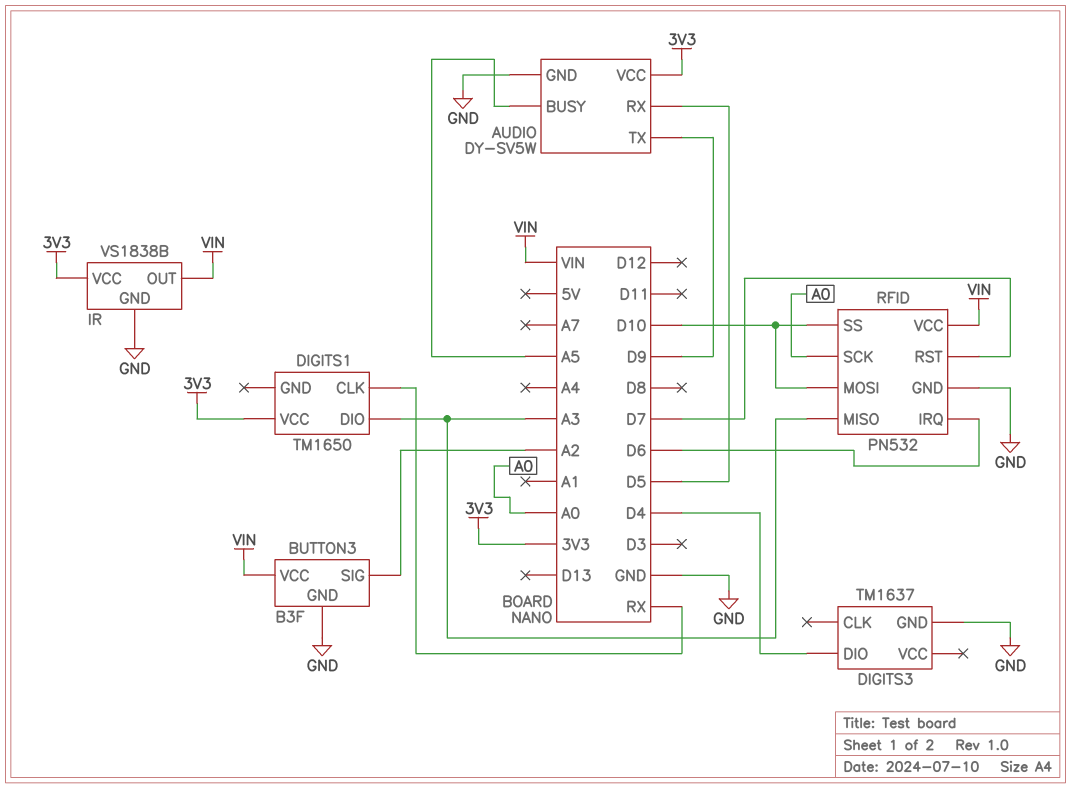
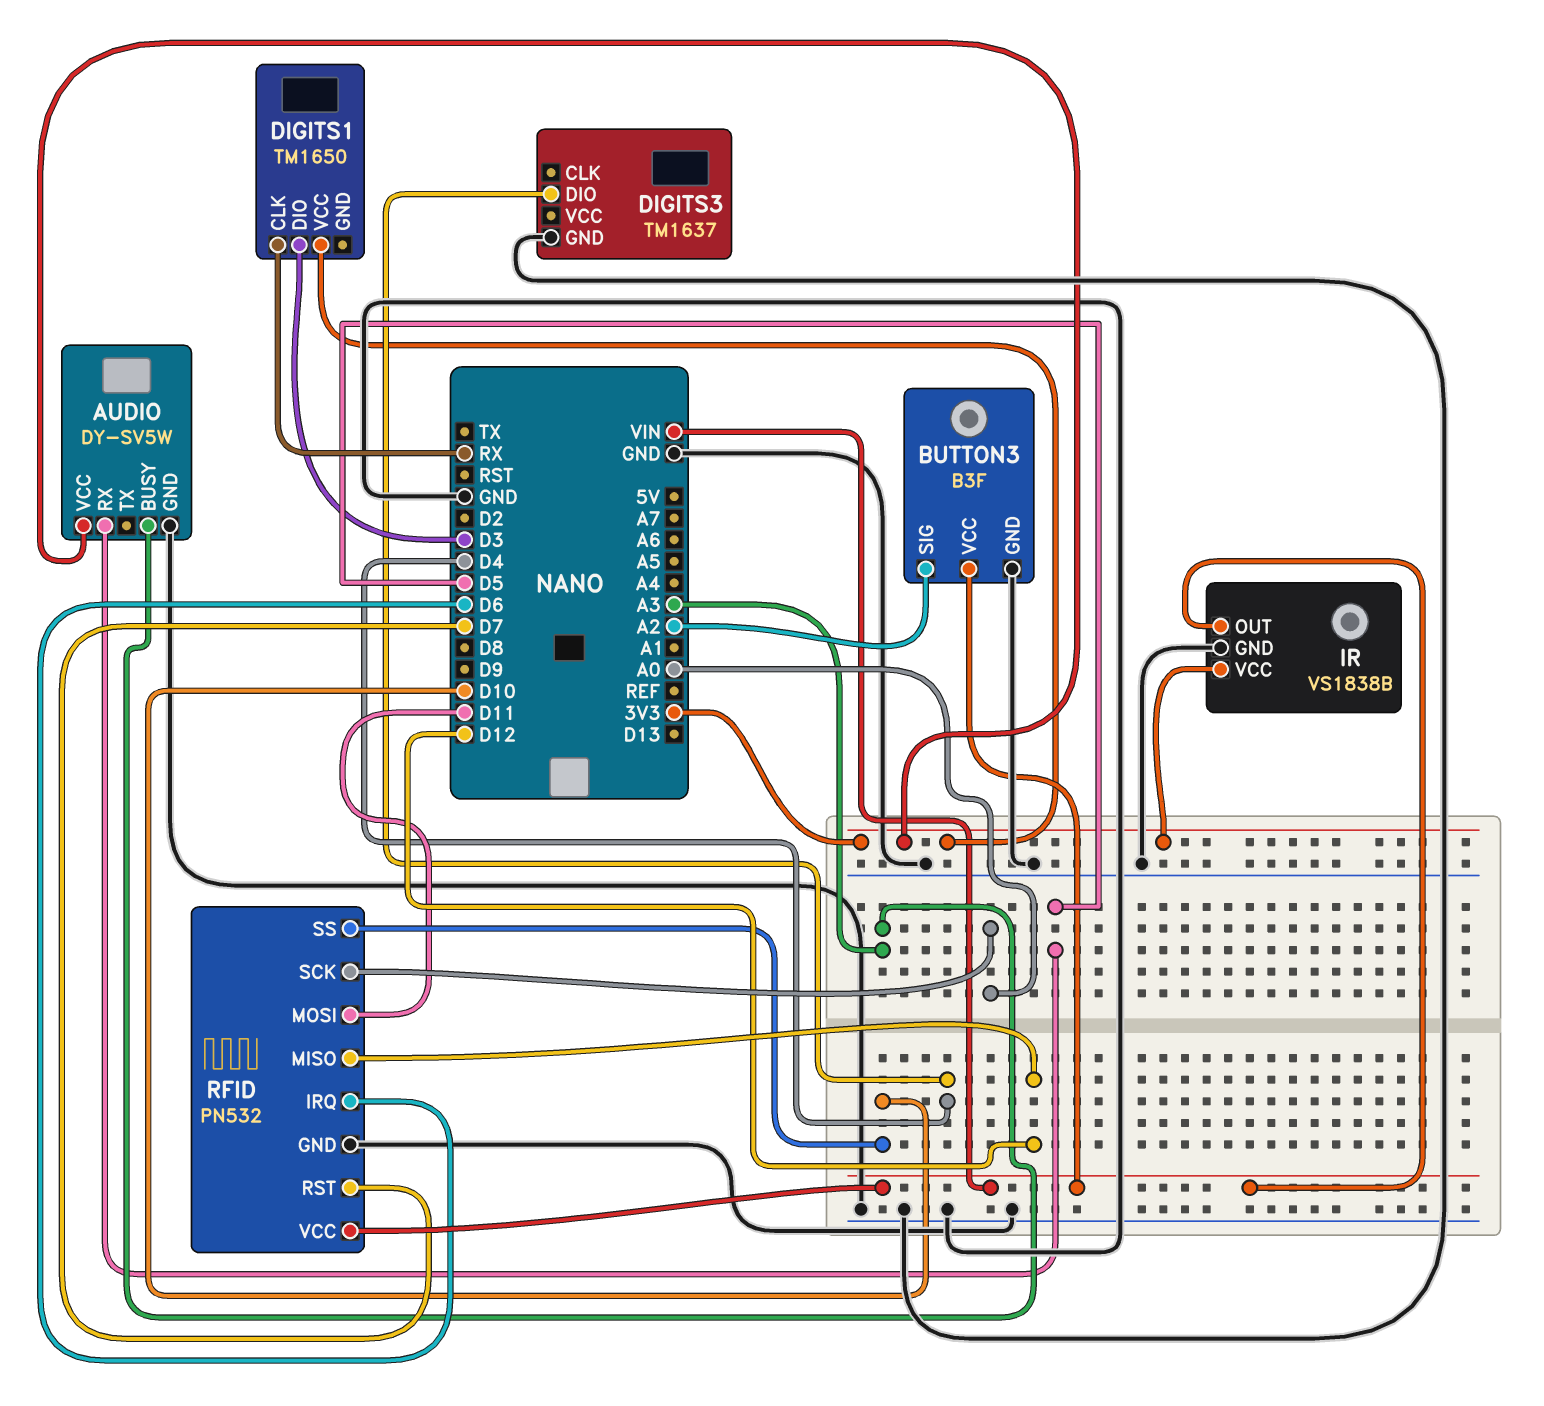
AUDIO pin BUSY: A5 -> A3
AUDIO pin TX: D9 -> none
DIGITS1 pin DIO: A3 -> D3
RFID pin MISO: A3 -> D12
RFID pin MOSI: D10 -> D11

